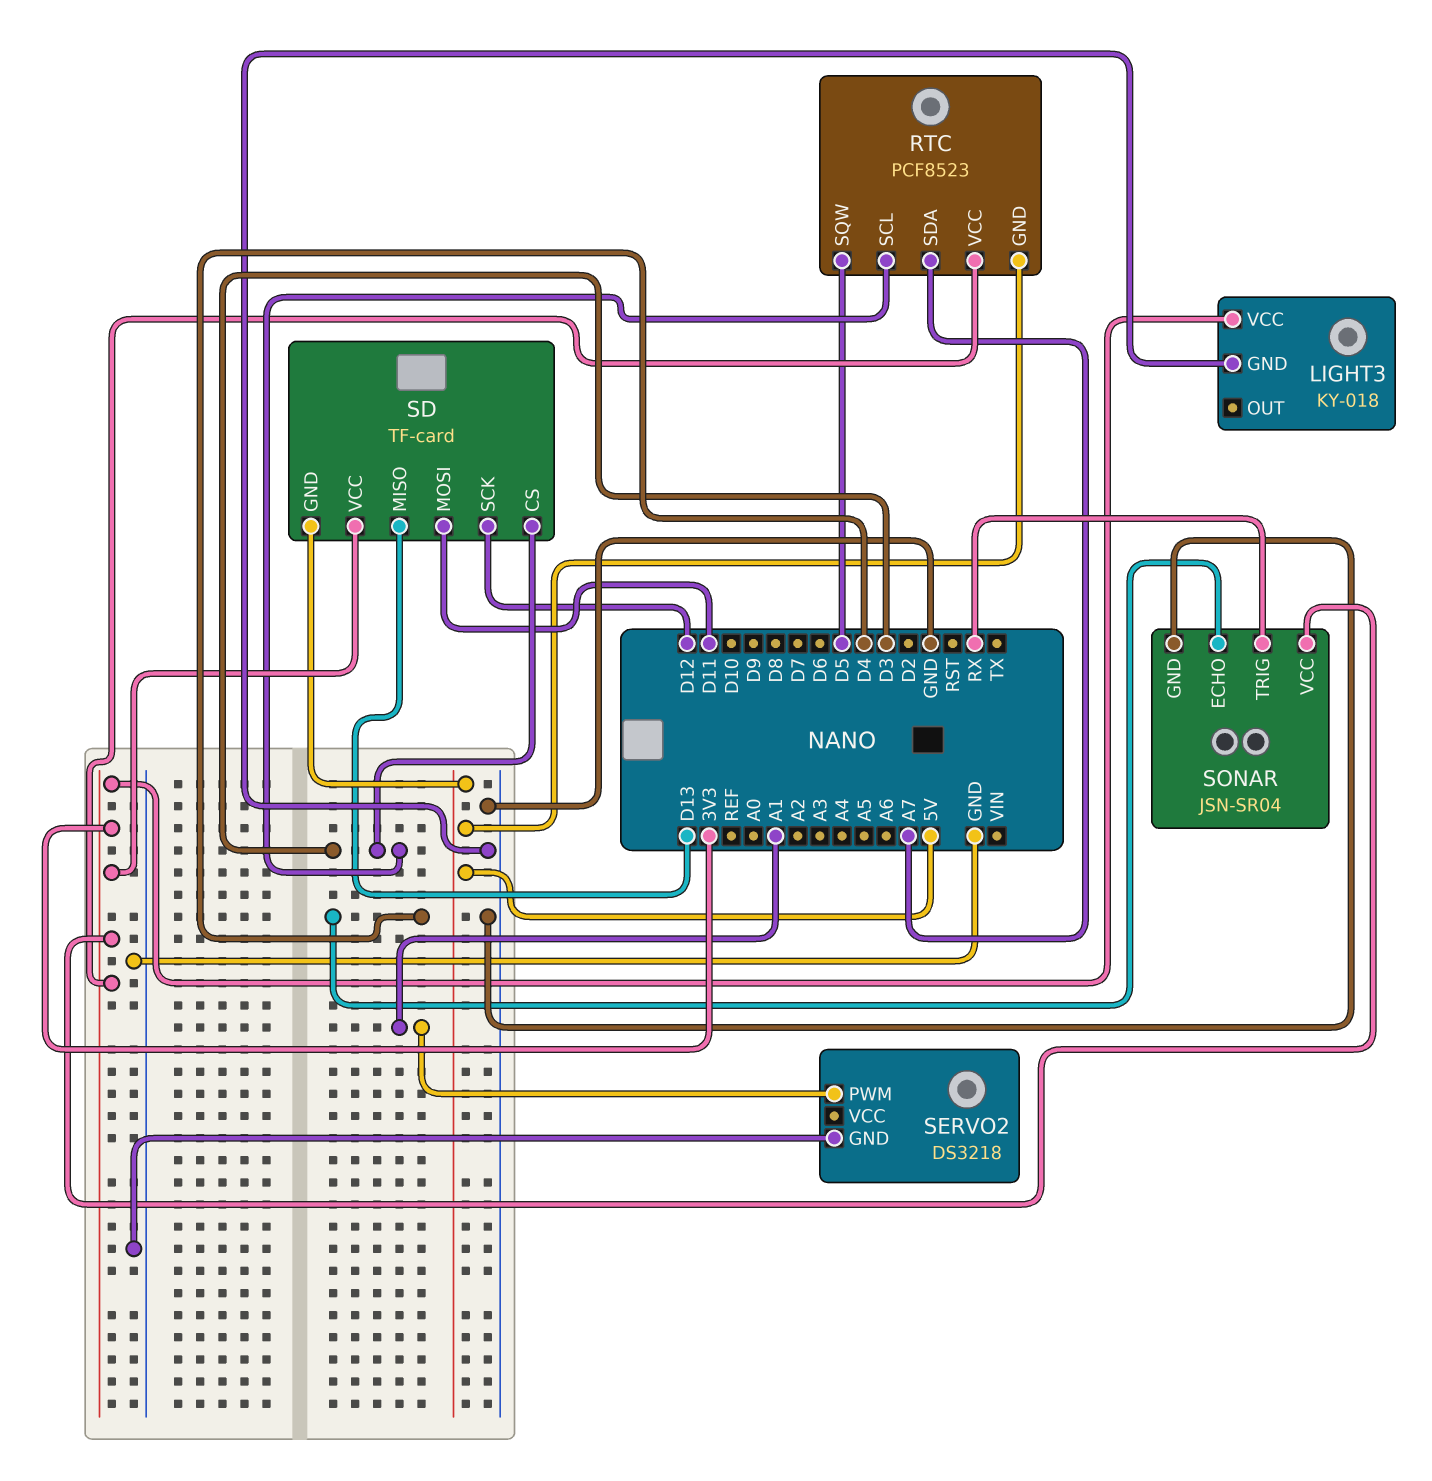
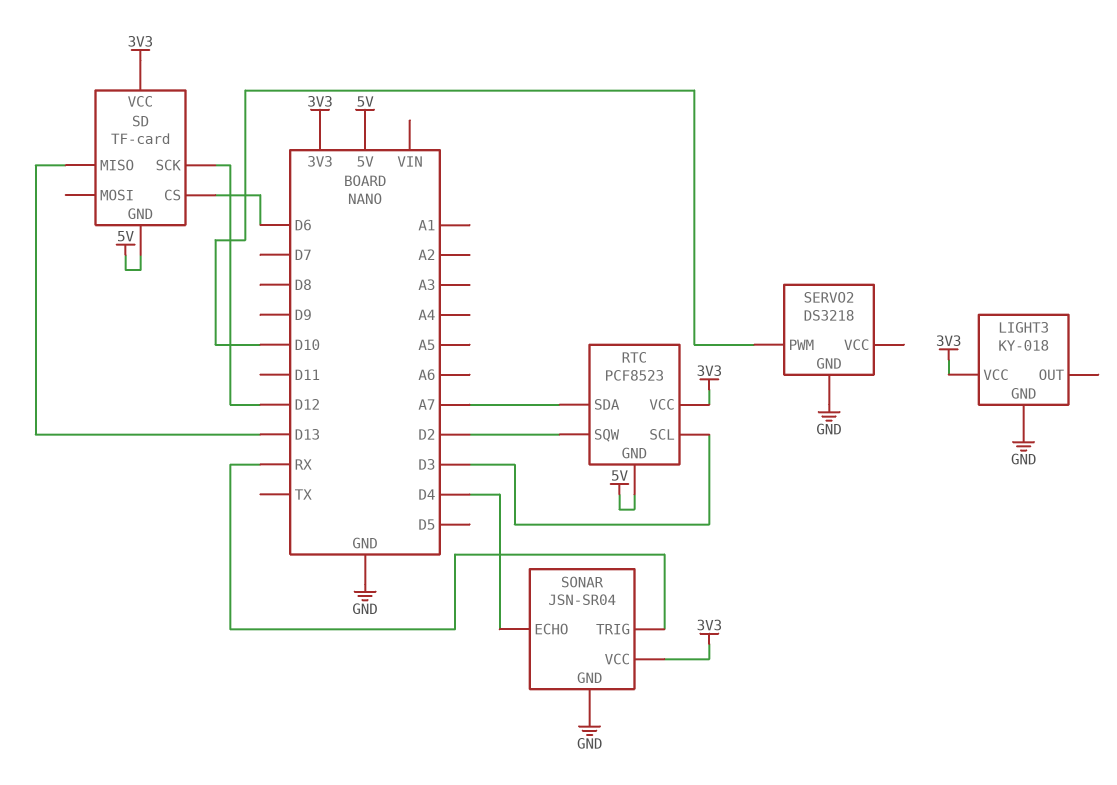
RTC pin SQW: D5 -> D2
SD pin CS: D3 -> D6
SD pin MOSI: D11 -> none
SERVO2 pin PWM: A1 -> D10

